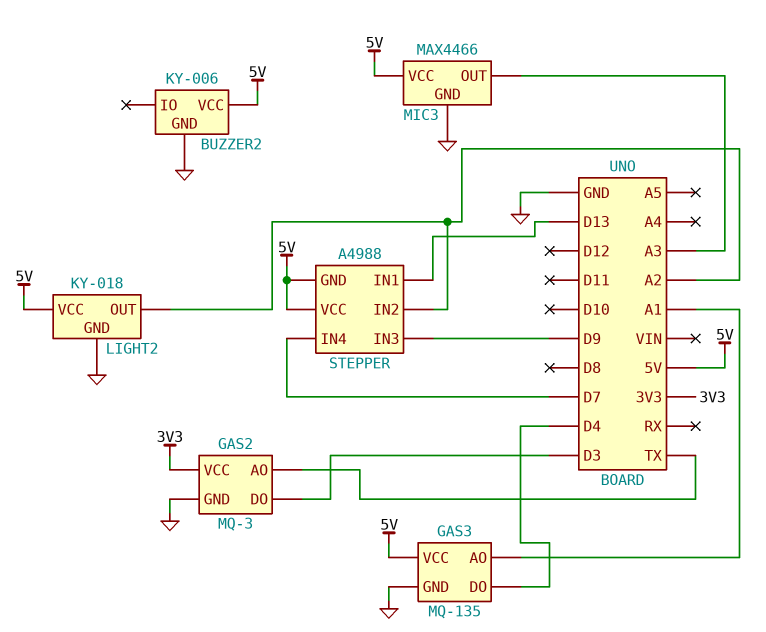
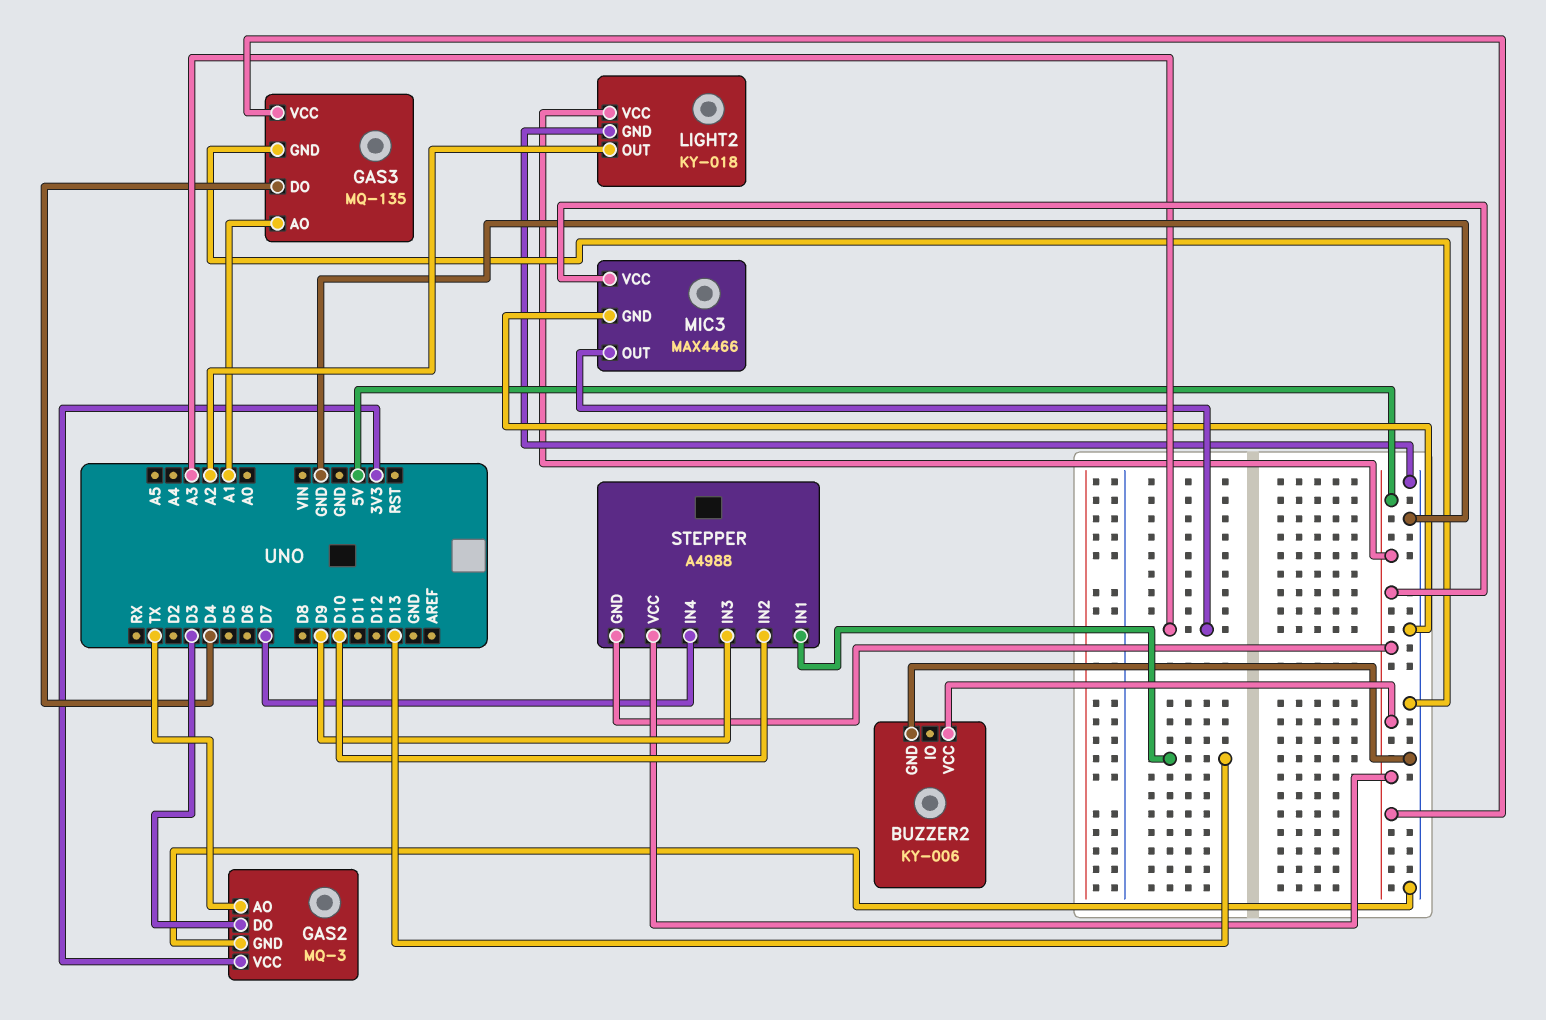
STEPPER pin IN2: A2 -> D10

